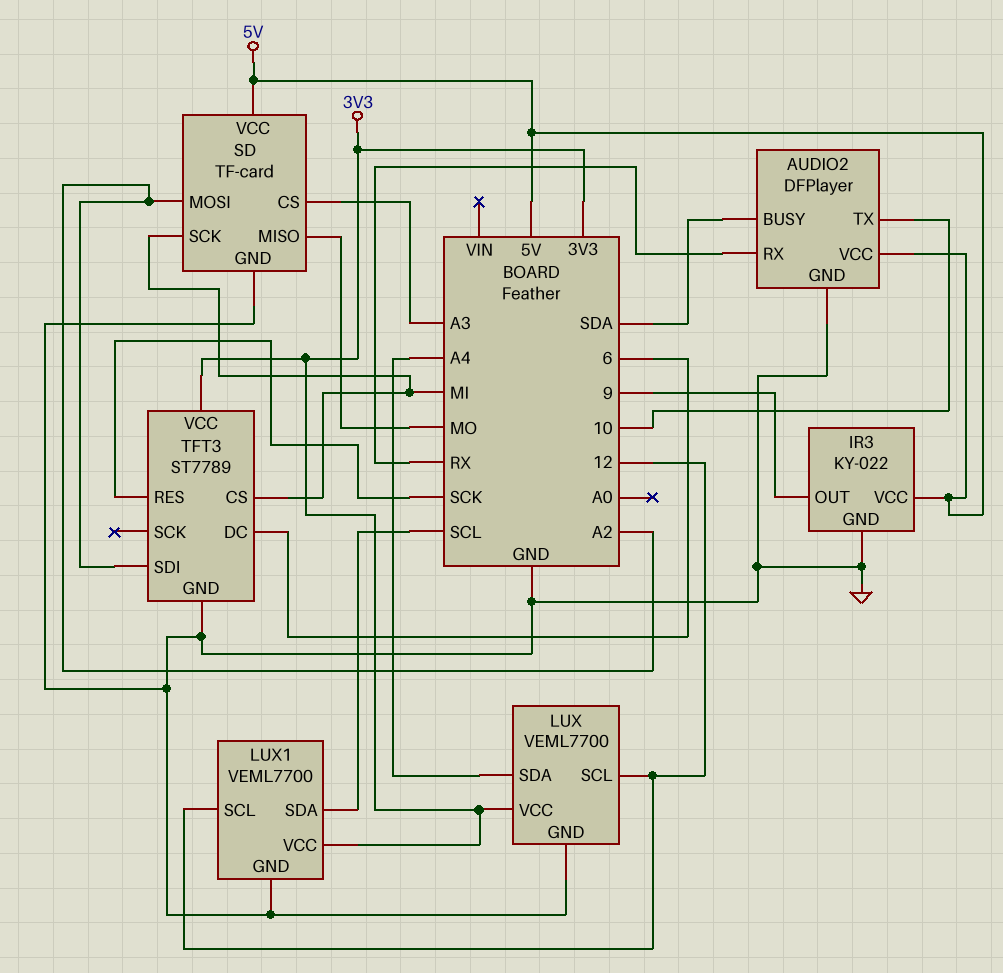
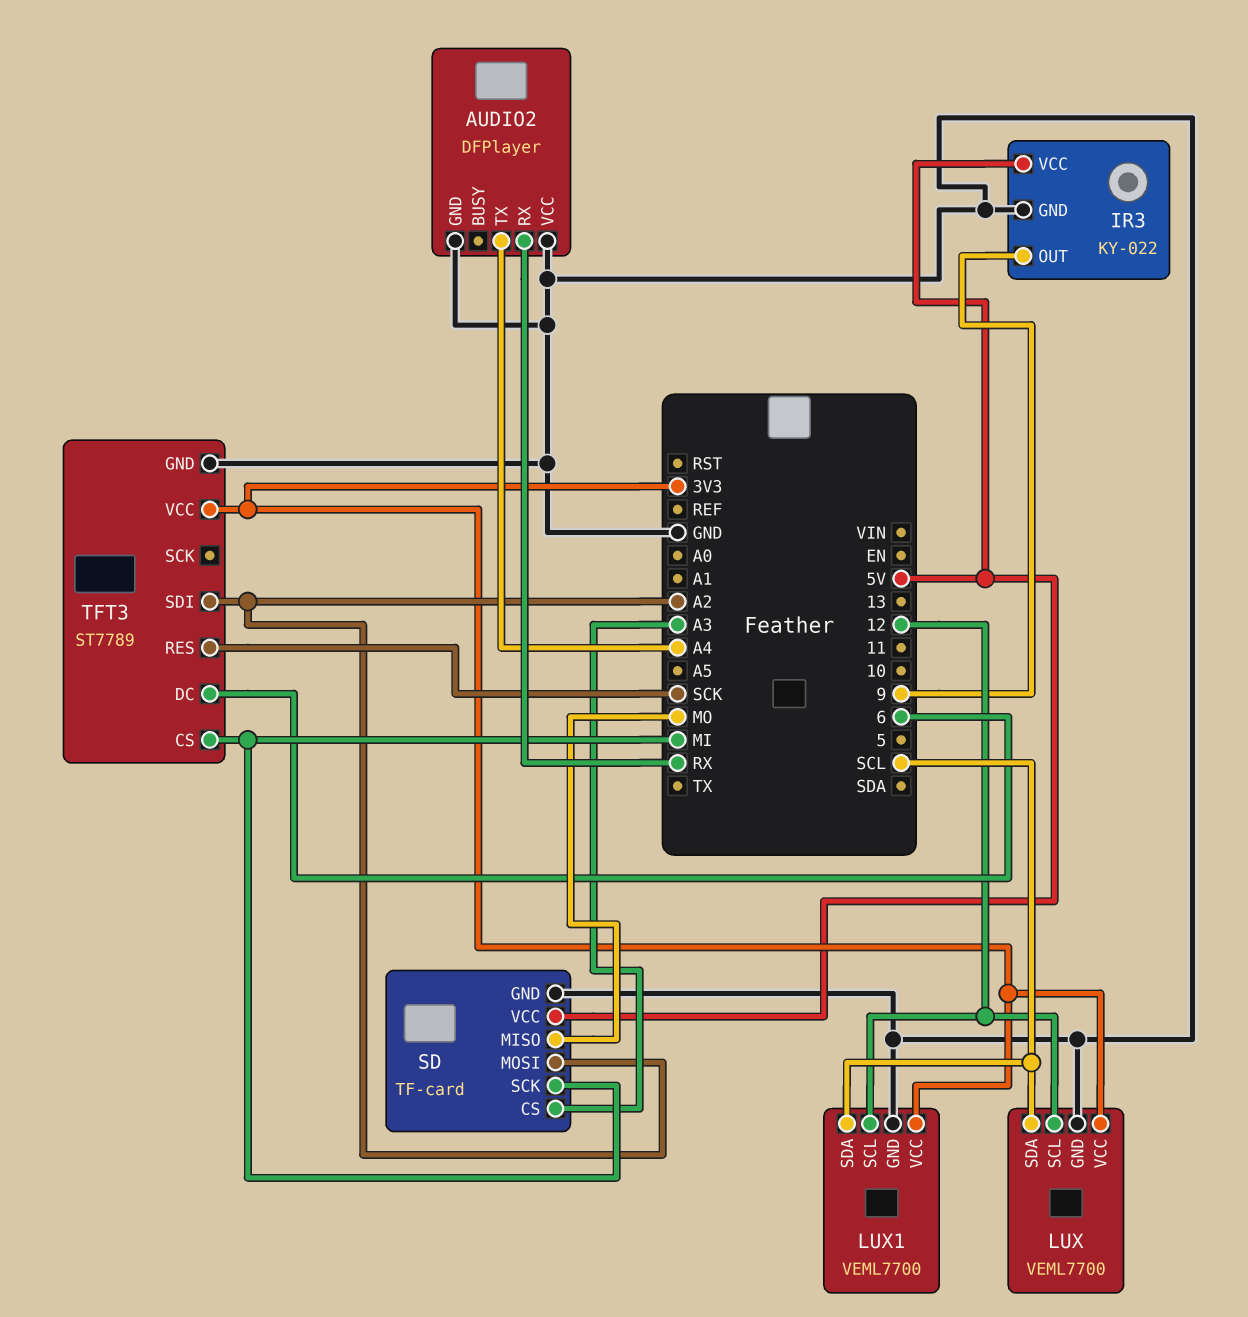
AUDIO2 pin BUSY: SDA -> none
AUDIO2 pin TX: 10 -> A4
AUDIO2 pin VCC: 5V -> GND
LUX pin SDA: A4 -> SCL

